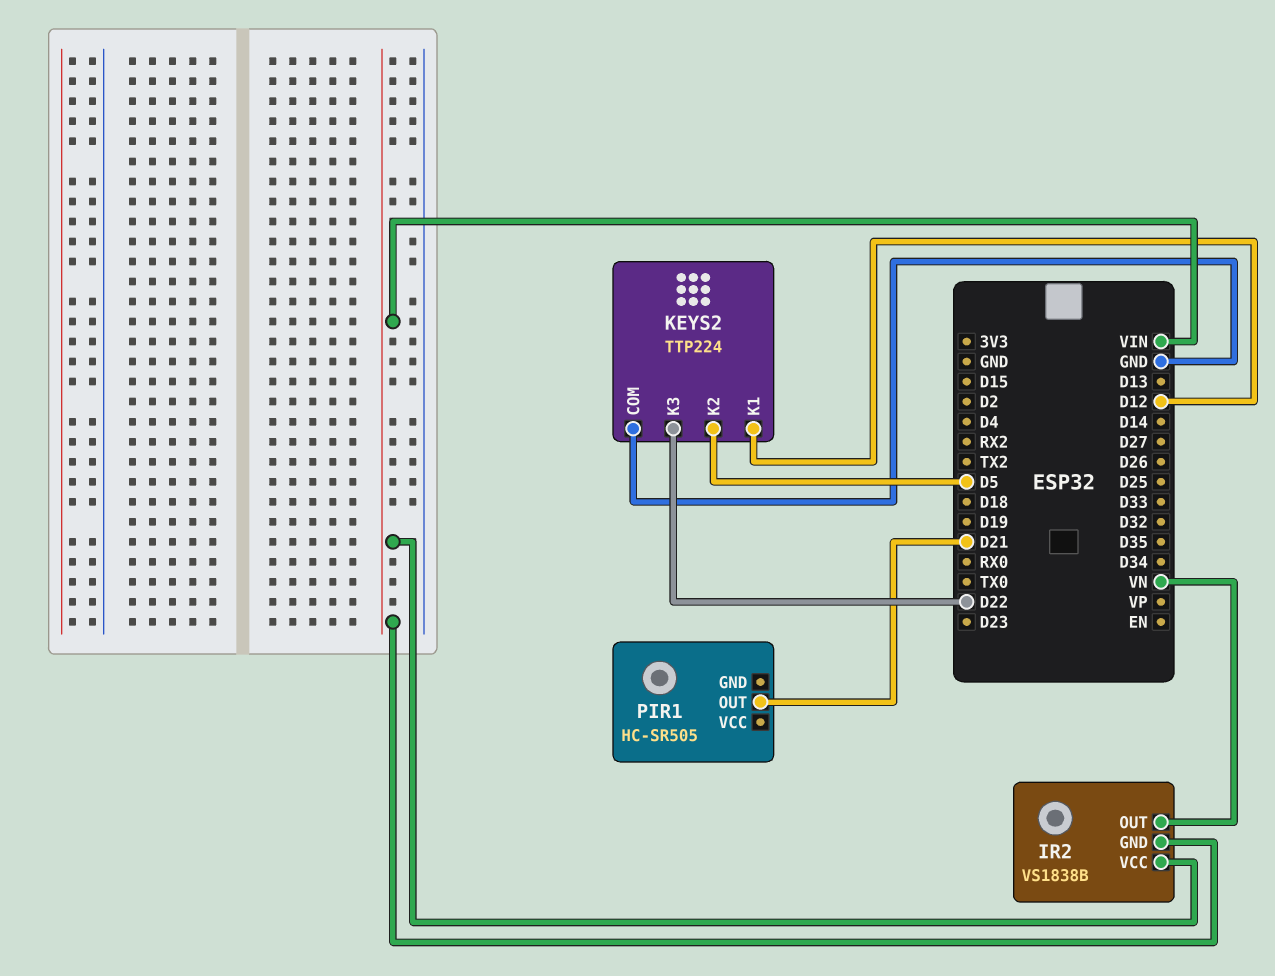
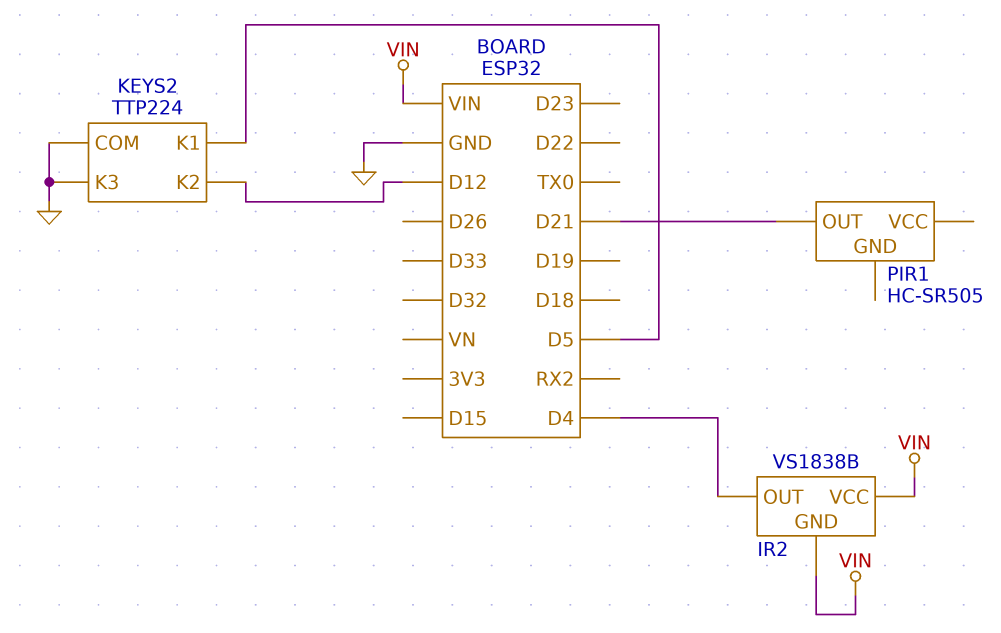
IR2 pin OUT: VN -> D4
KEYS2 pin K1: D12 -> D5
KEYS2 pin K2: D5 -> D12
KEYS2 pin K3: D22 -> GND

